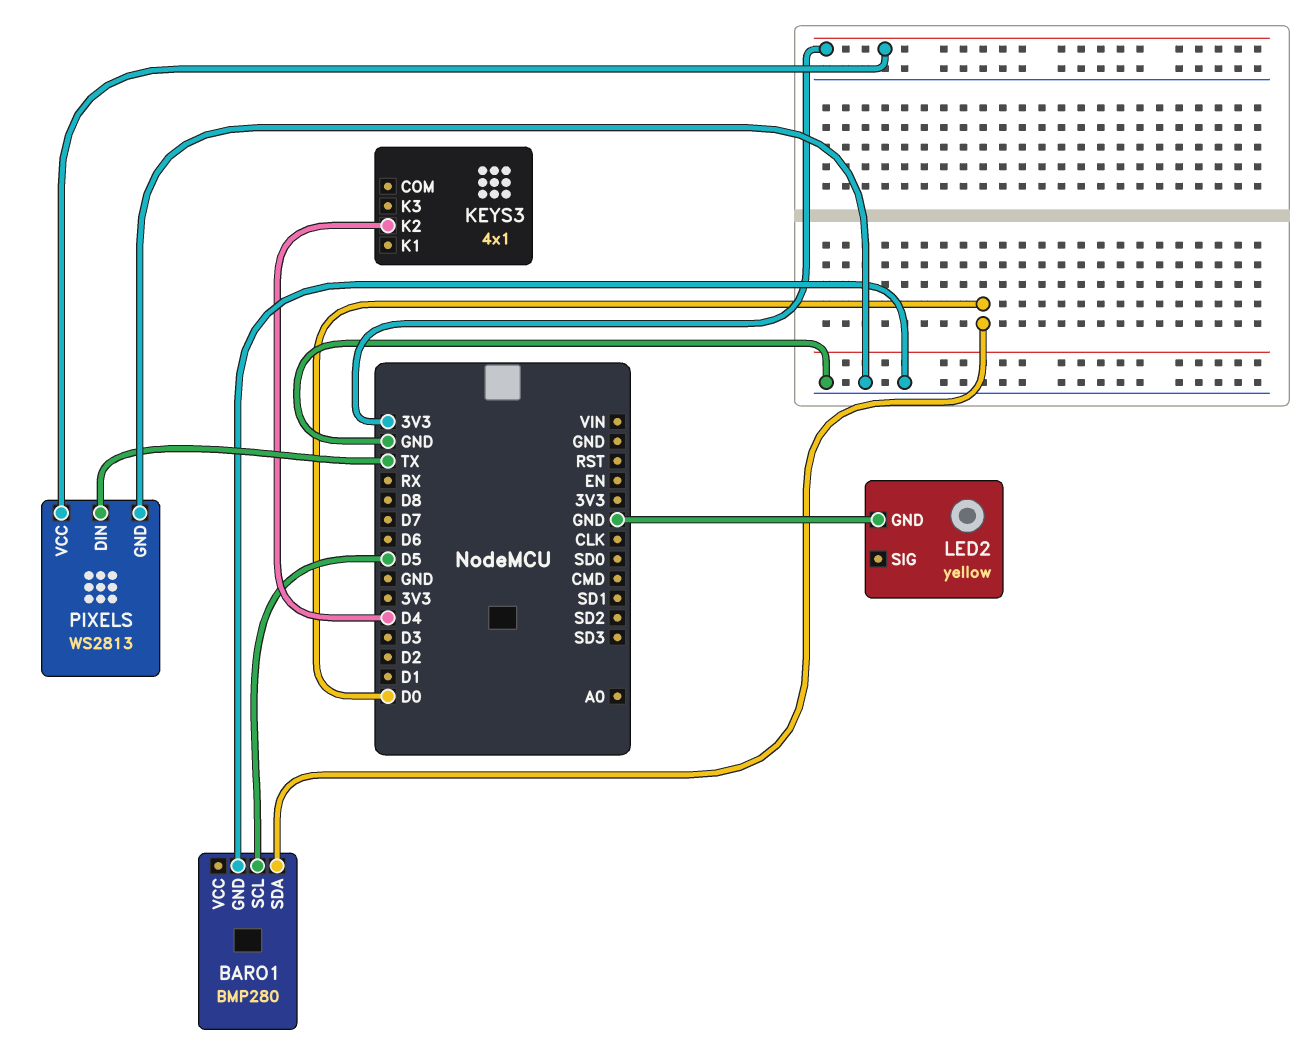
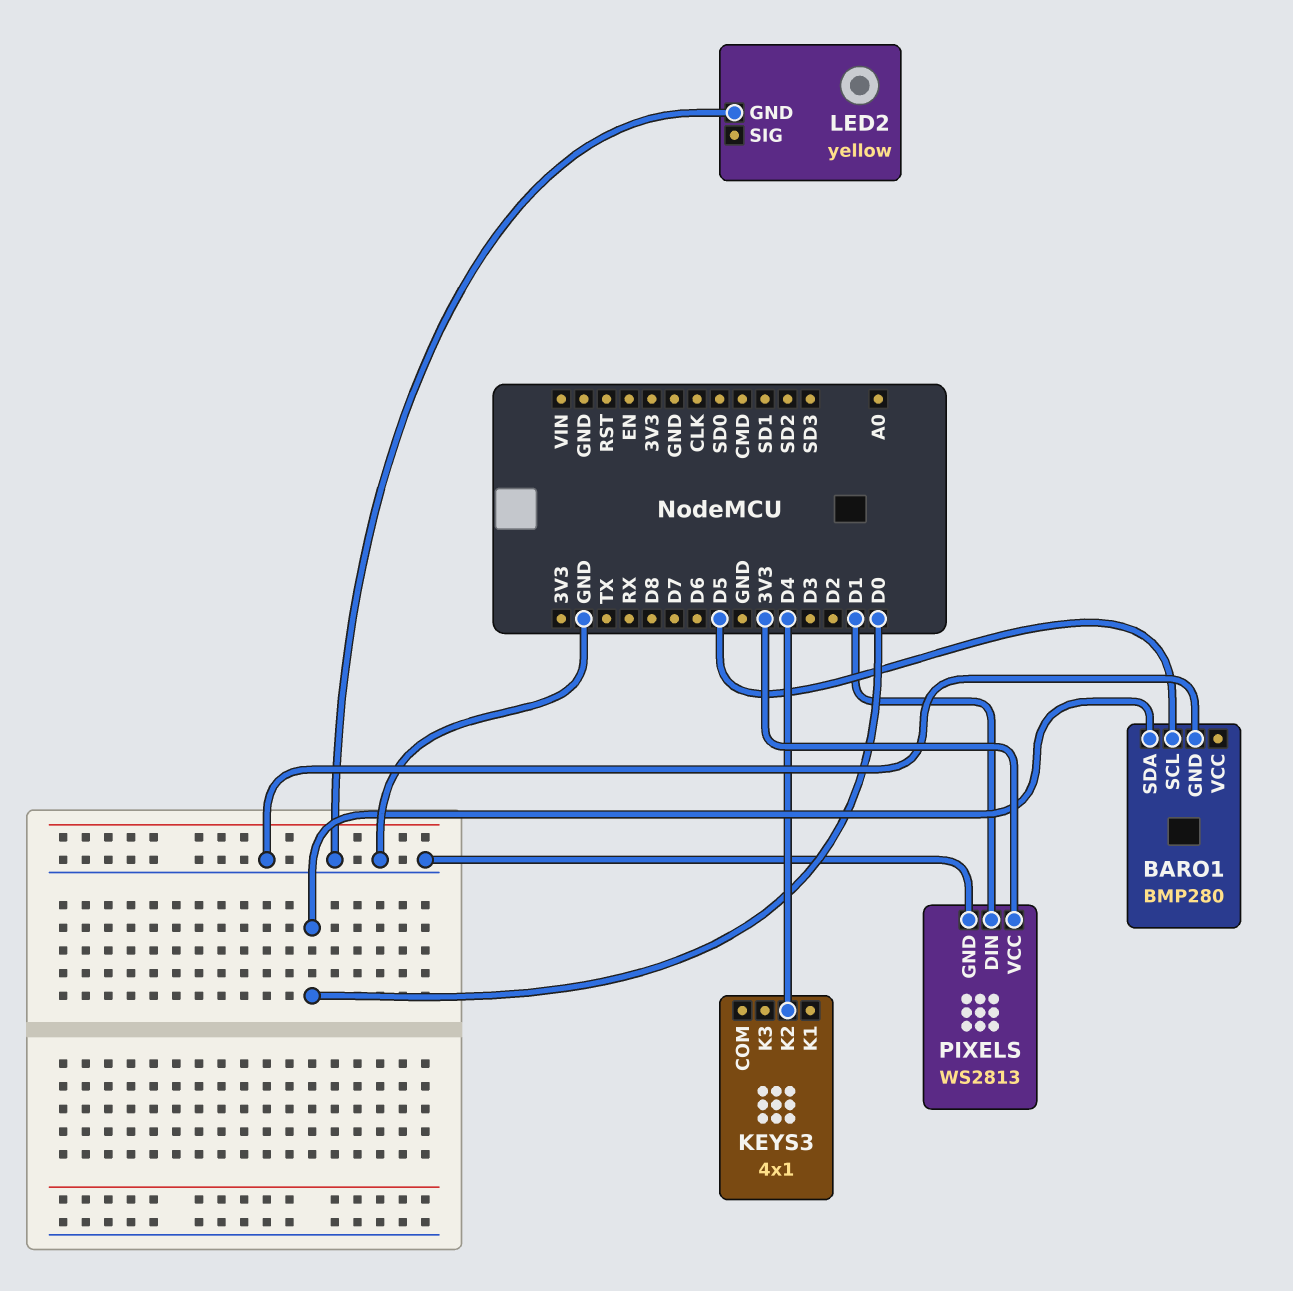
PIXELS pin DIN: TX -> D1

